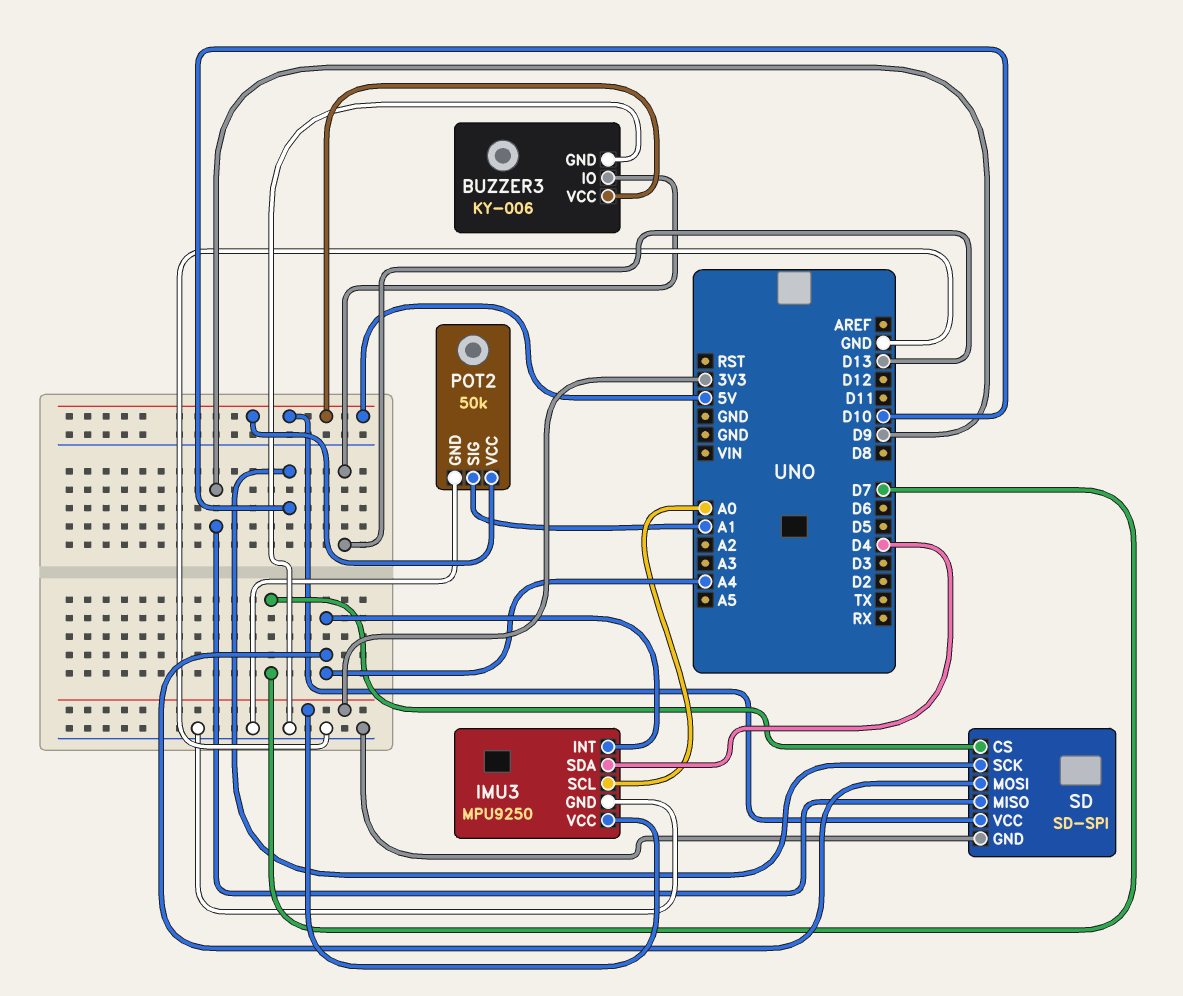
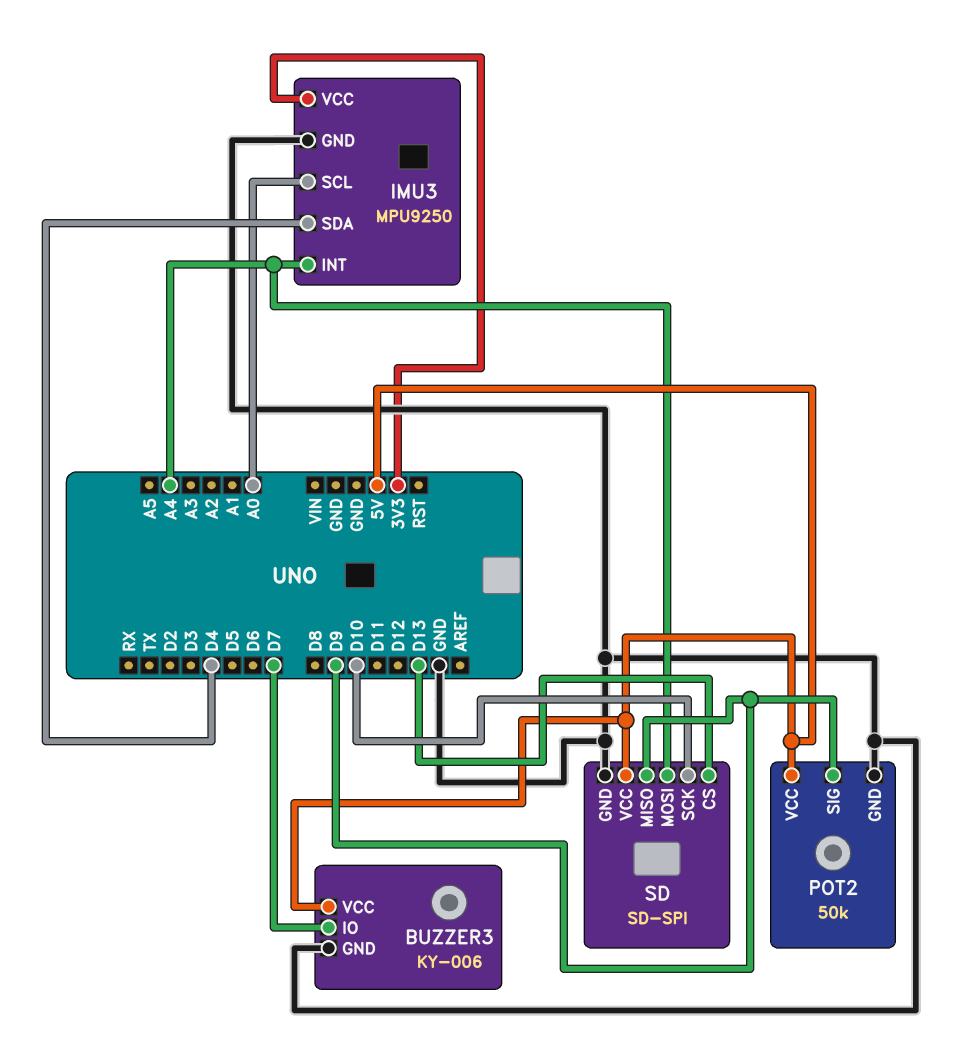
BUZZER3 pin IO: D13 -> D7
POT2 pin SIG: A1 -> D9
SD pin CS: D7 -> D13

